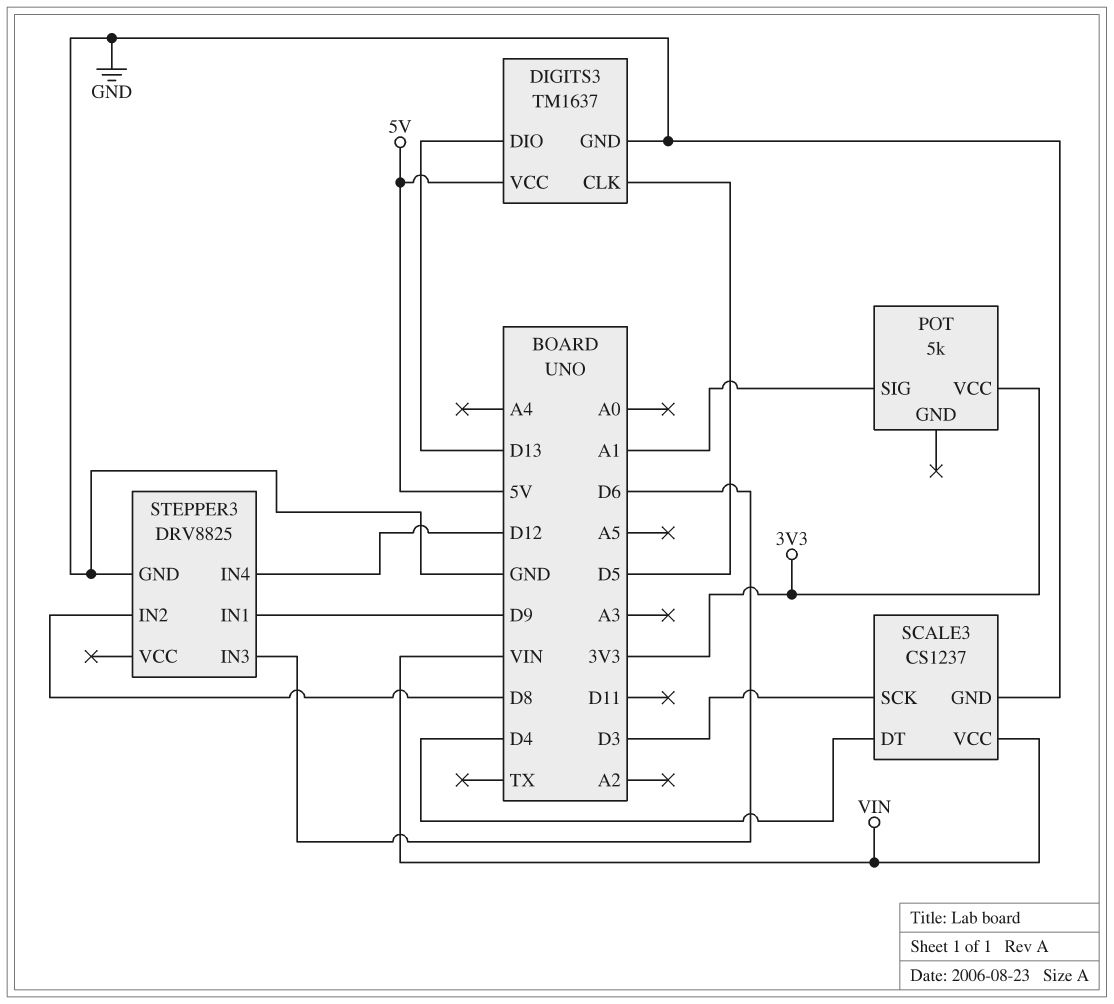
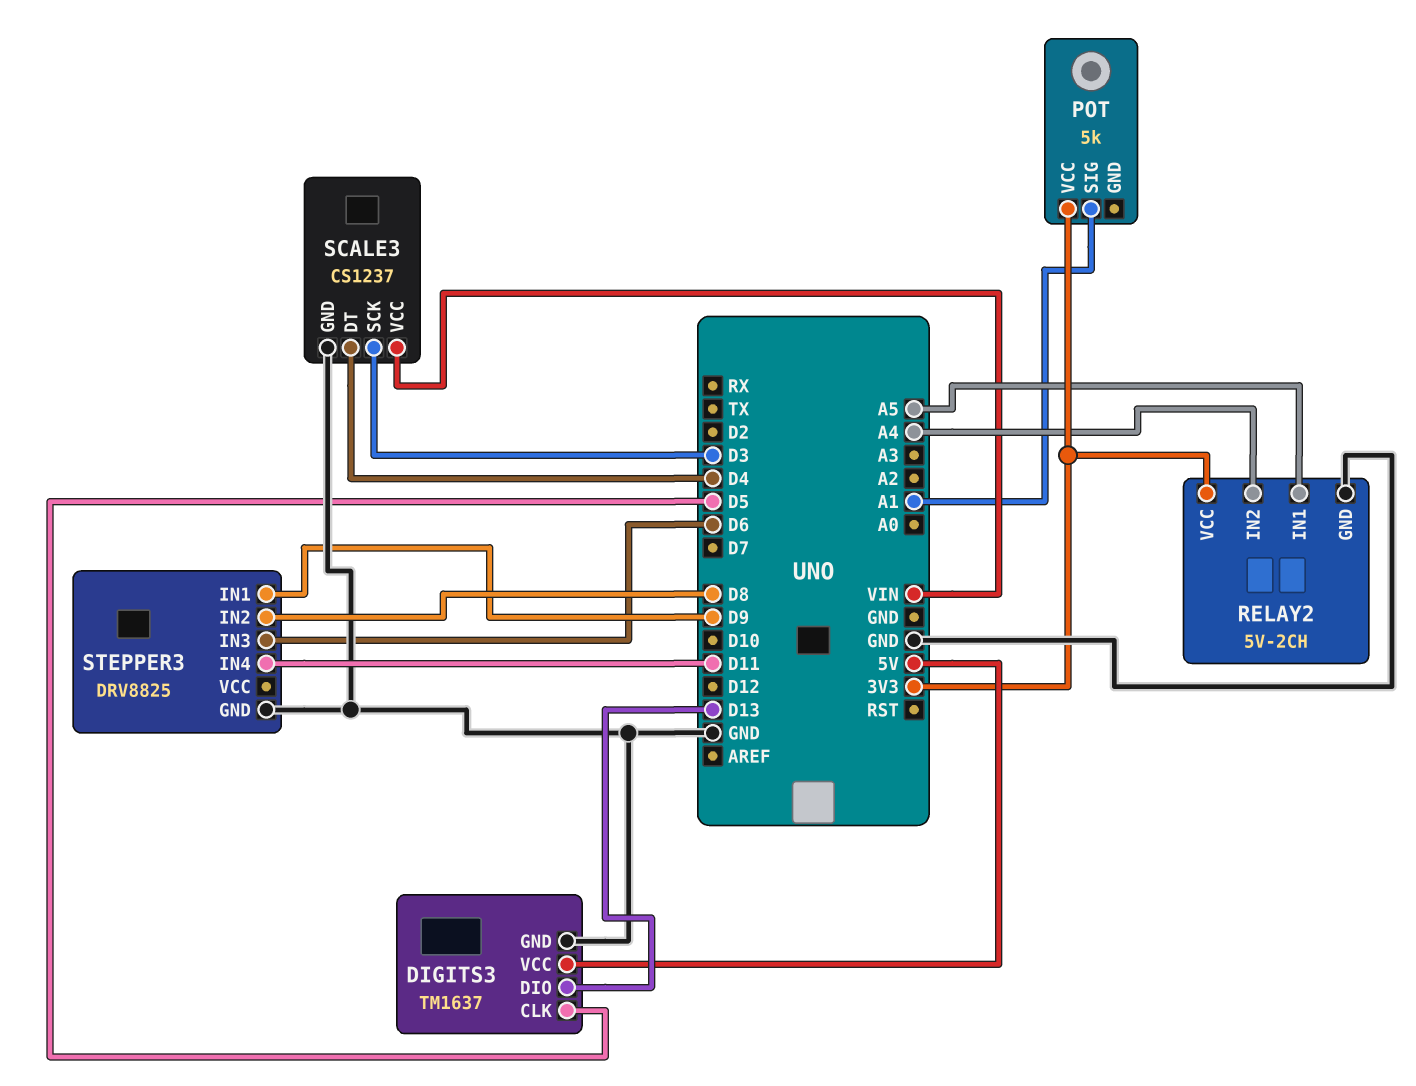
RELAY2: none -> 5V-2CH
RELAY2 pin GND: none -> GND
RELAY2 pin IN1: none -> A5
RELAY2 pin IN2: none -> A4
RELAY2 pin VCC: none -> 3V3
STEPPER3 pin IN4: D12 -> D11

